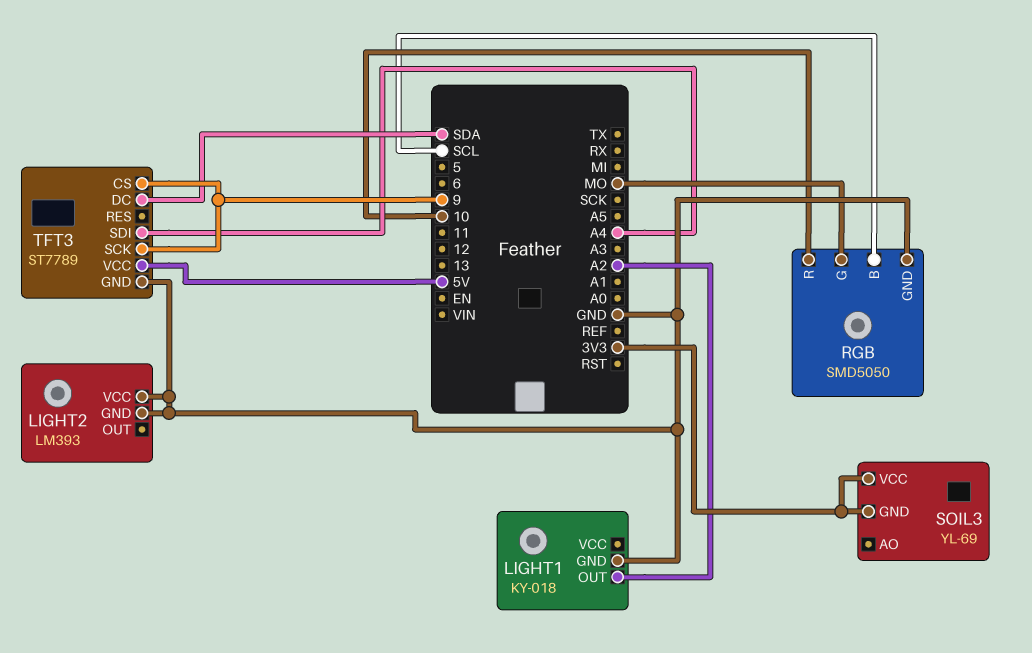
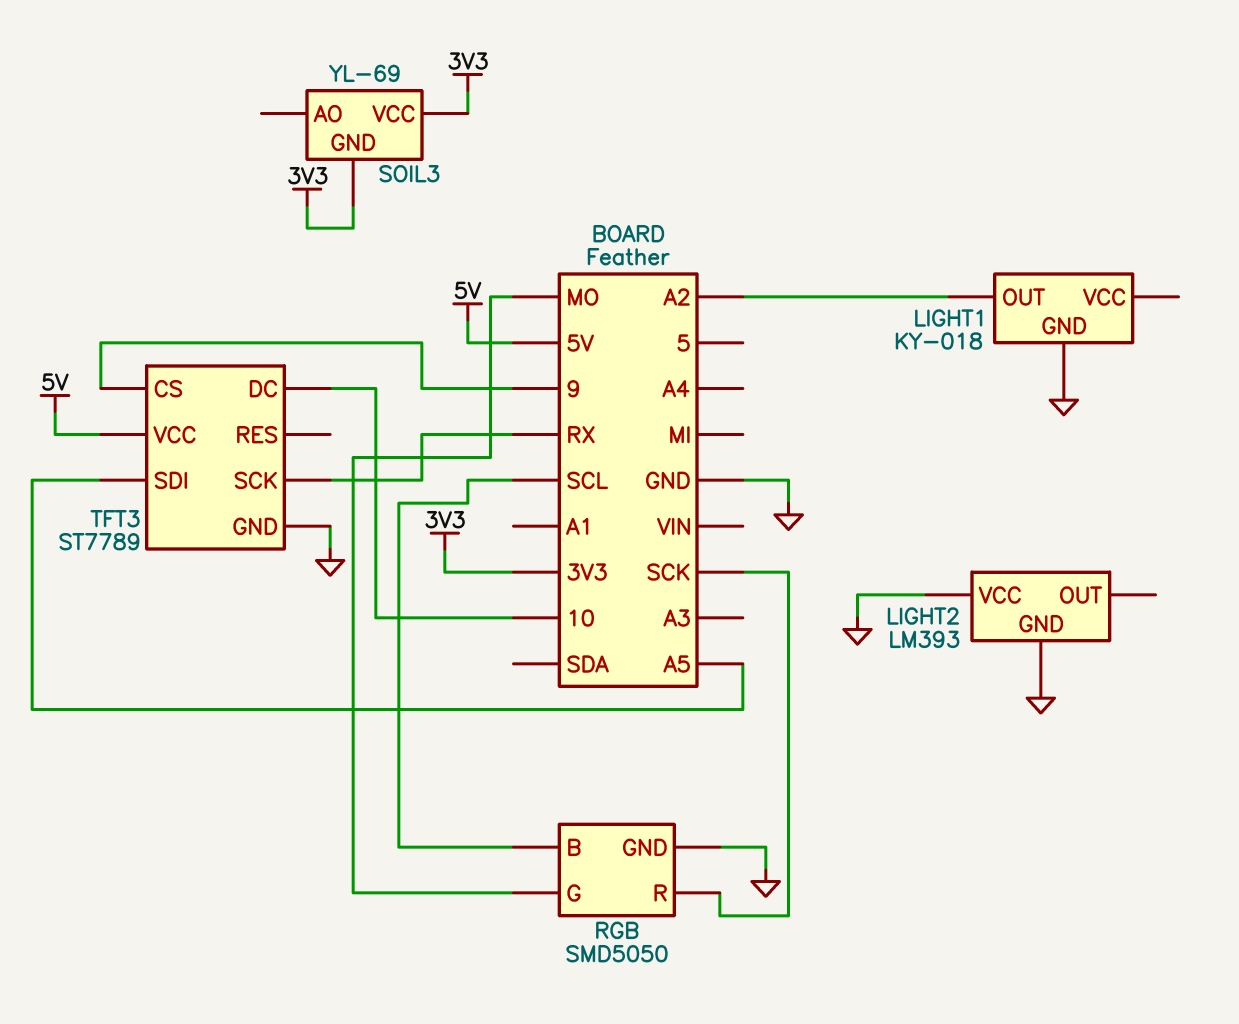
RGB pin R: 10 -> SCK
TFT3 pin DC: SDA -> 10
TFT3 pin SCK: 9 -> RX
TFT3 pin SDI: A4 -> A5

